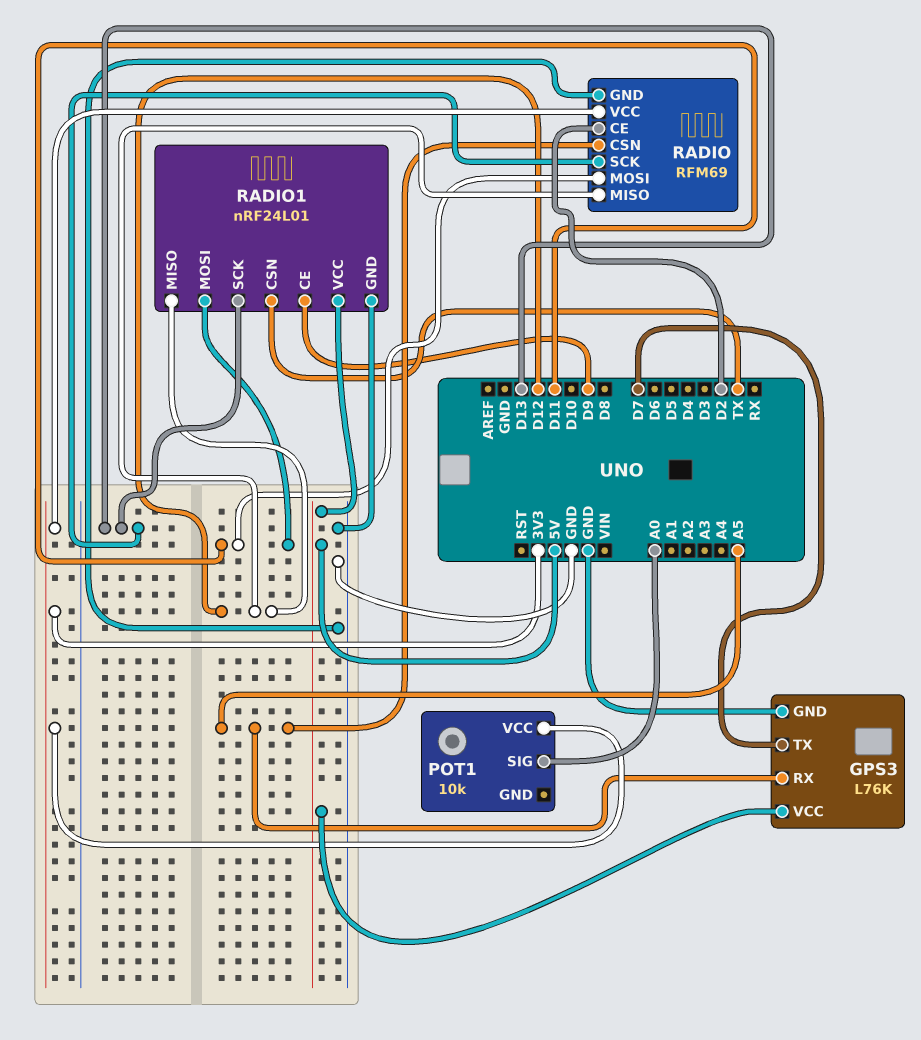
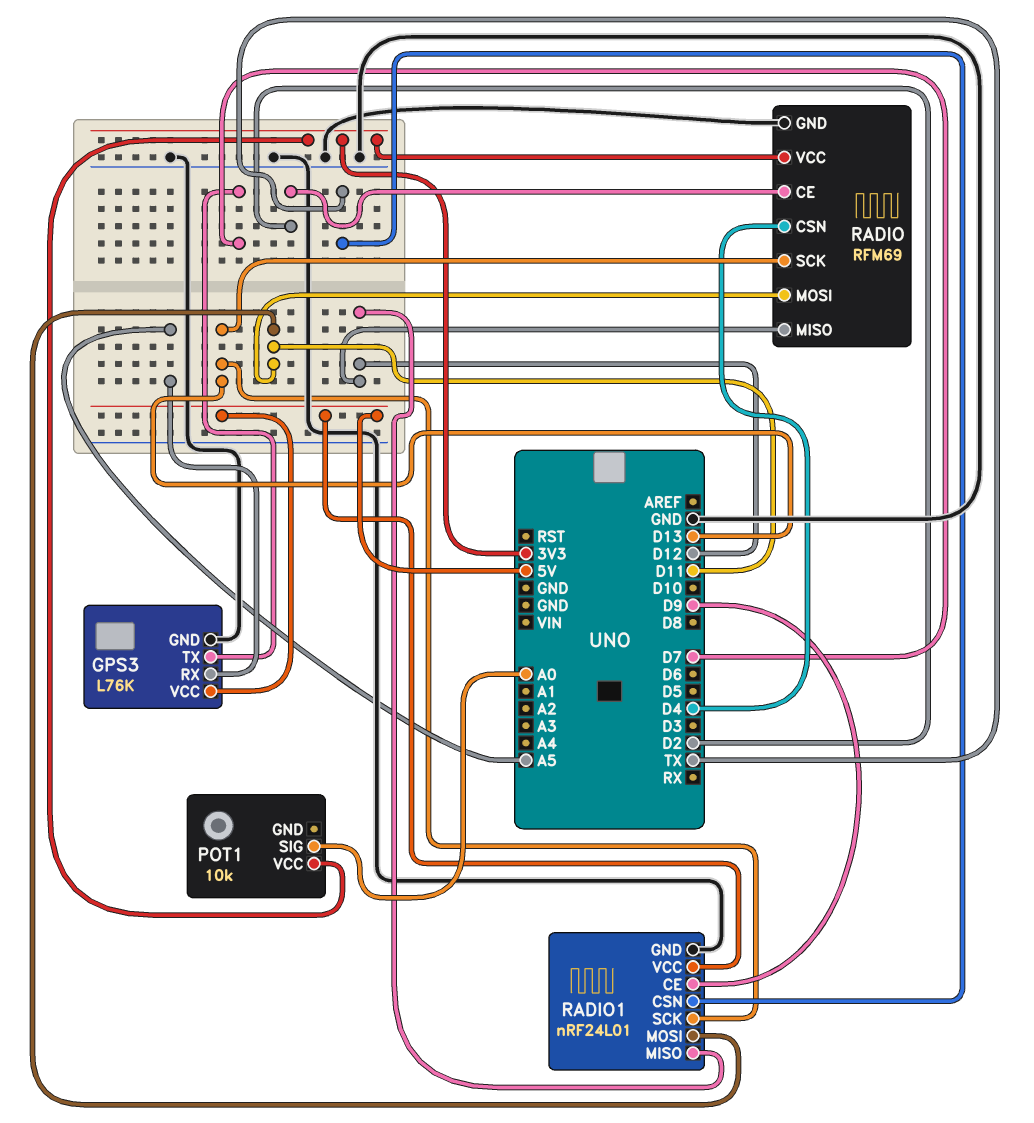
RADIO pin CSN: A5 -> D4

